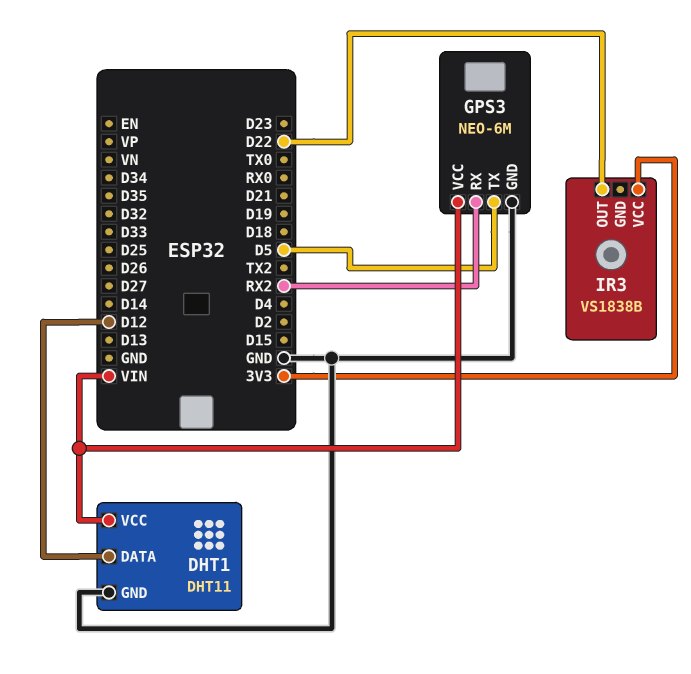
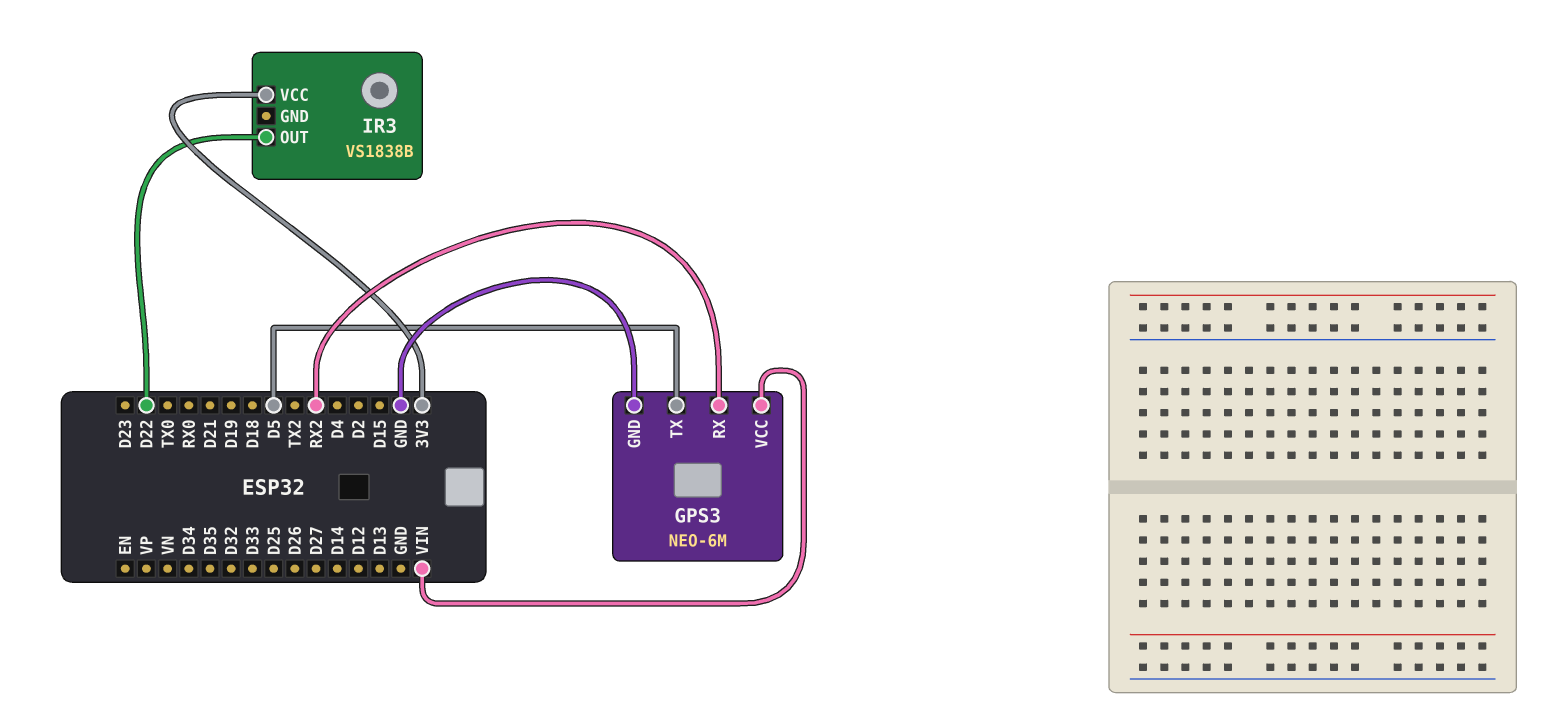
DHT1: DHT11 -> none
DHT1 pin DATA: D12 -> none
DHT1 pin GND: GND -> none
DHT1 pin VCC: VIN -> none

